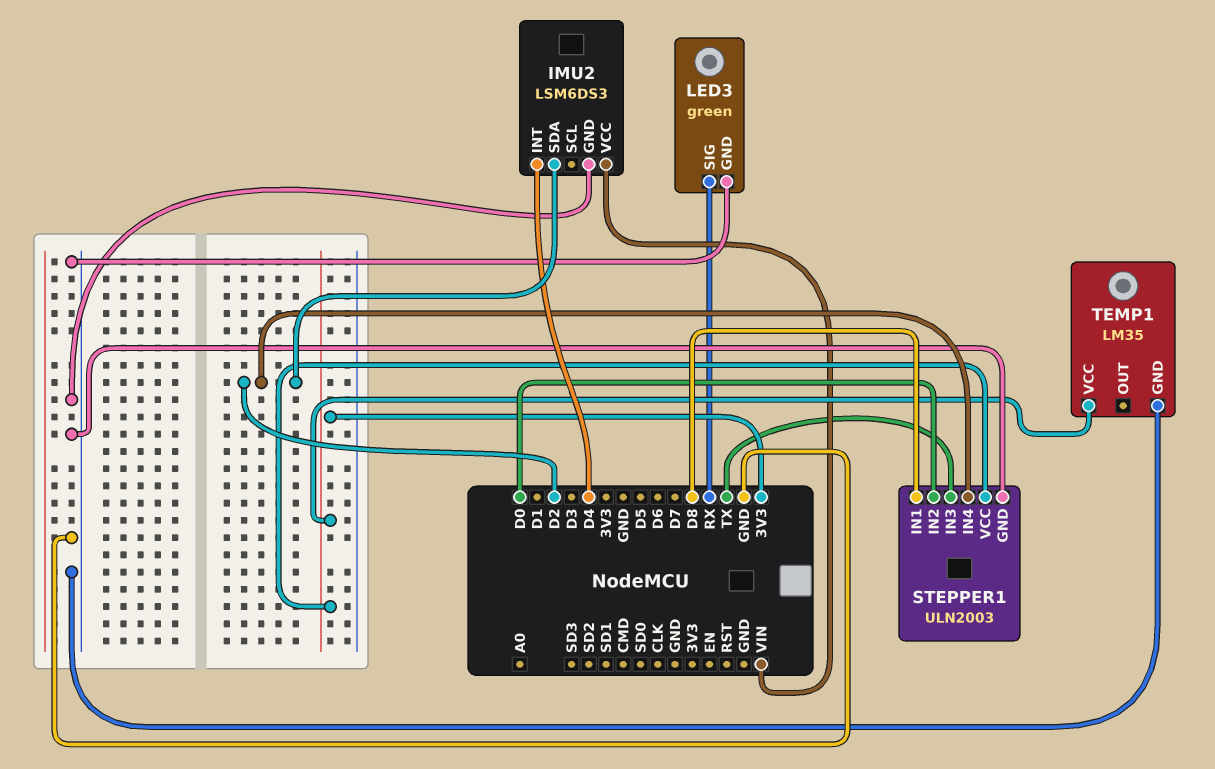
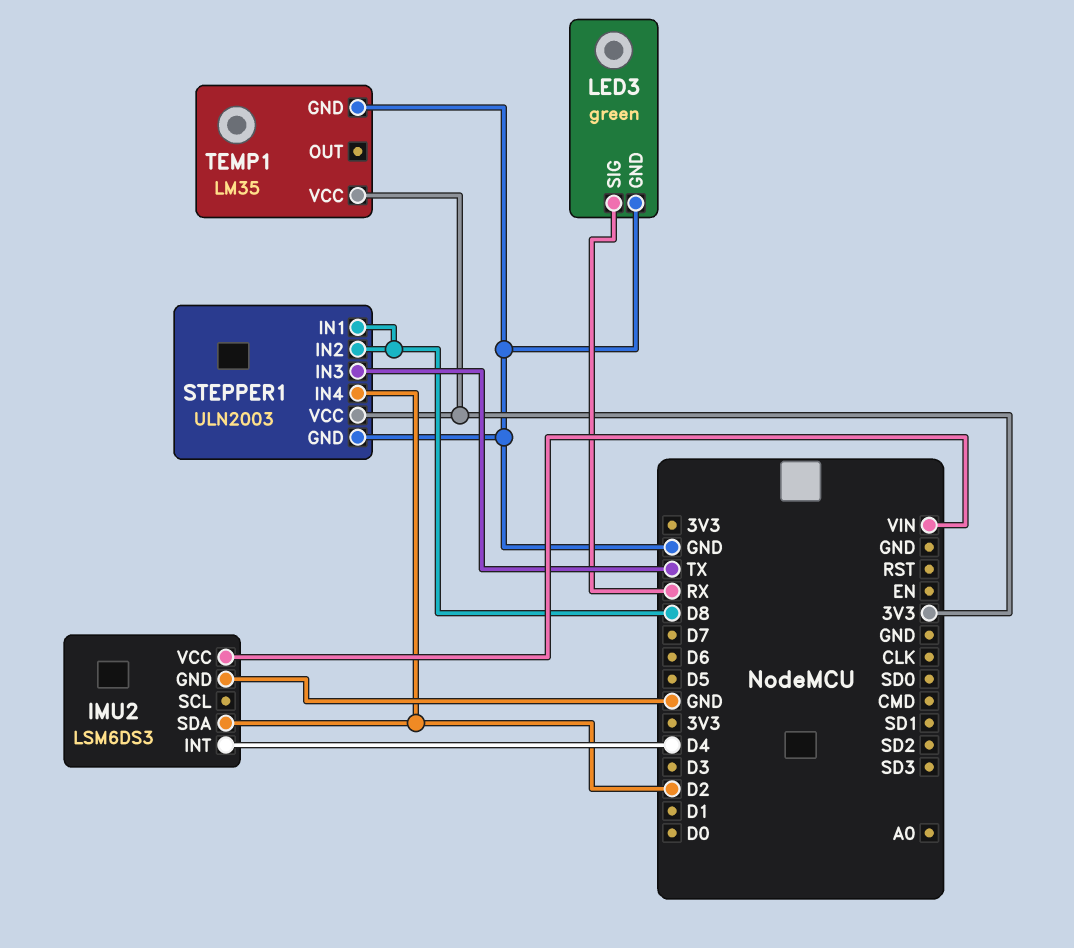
STEPPER1 pin IN2: D0 -> D8

